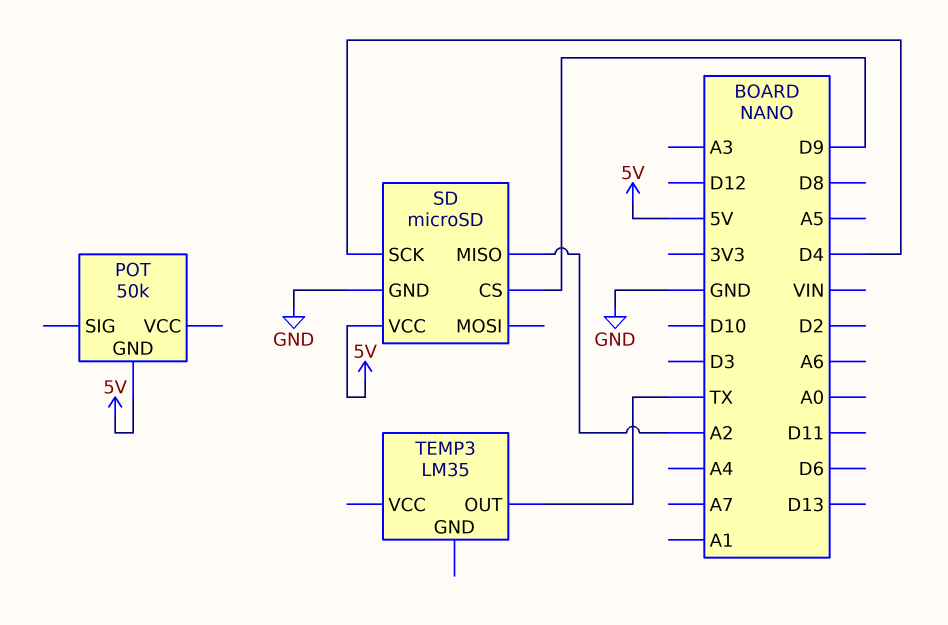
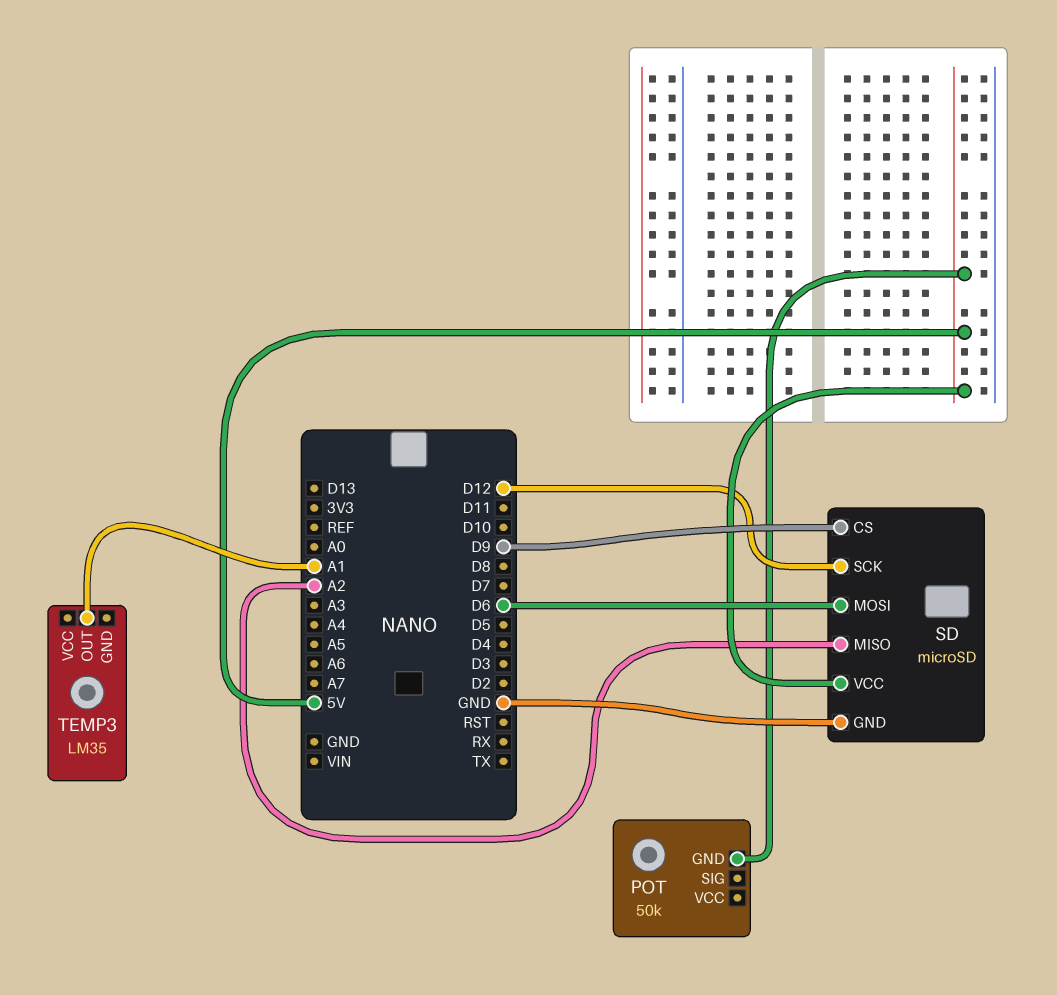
SD pin MOSI: none -> D6
SD pin SCK: D4 -> D12
TEMP3 pin OUT: TX -> A1

